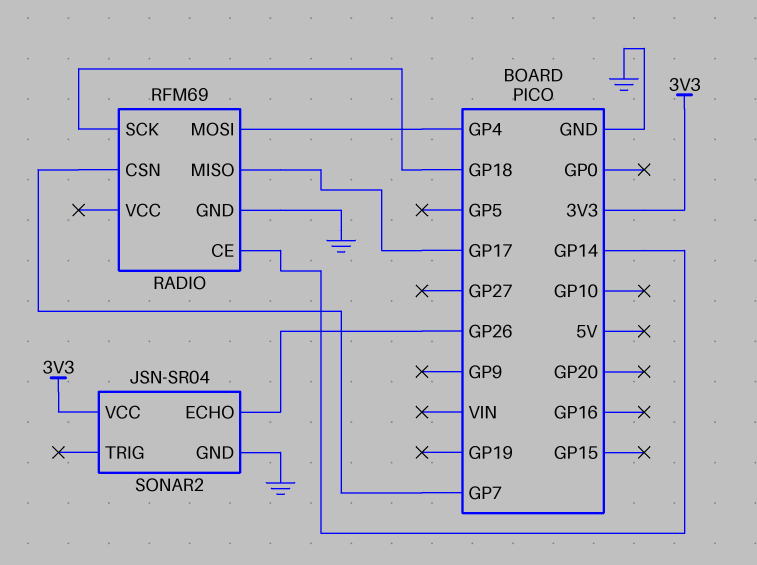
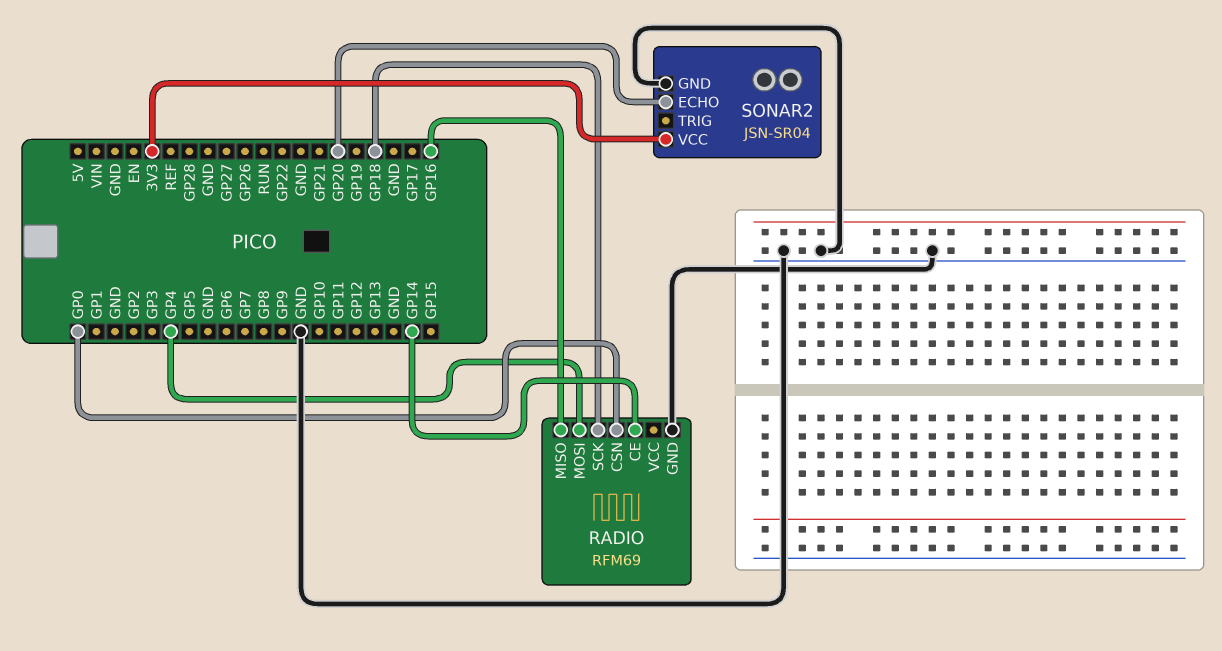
RADIO pin CSN: GP7 -> GP0
RADIO pin MISO: GP17 -> GP16
SONAR2 pin ECHO: GP26 -> GP20

